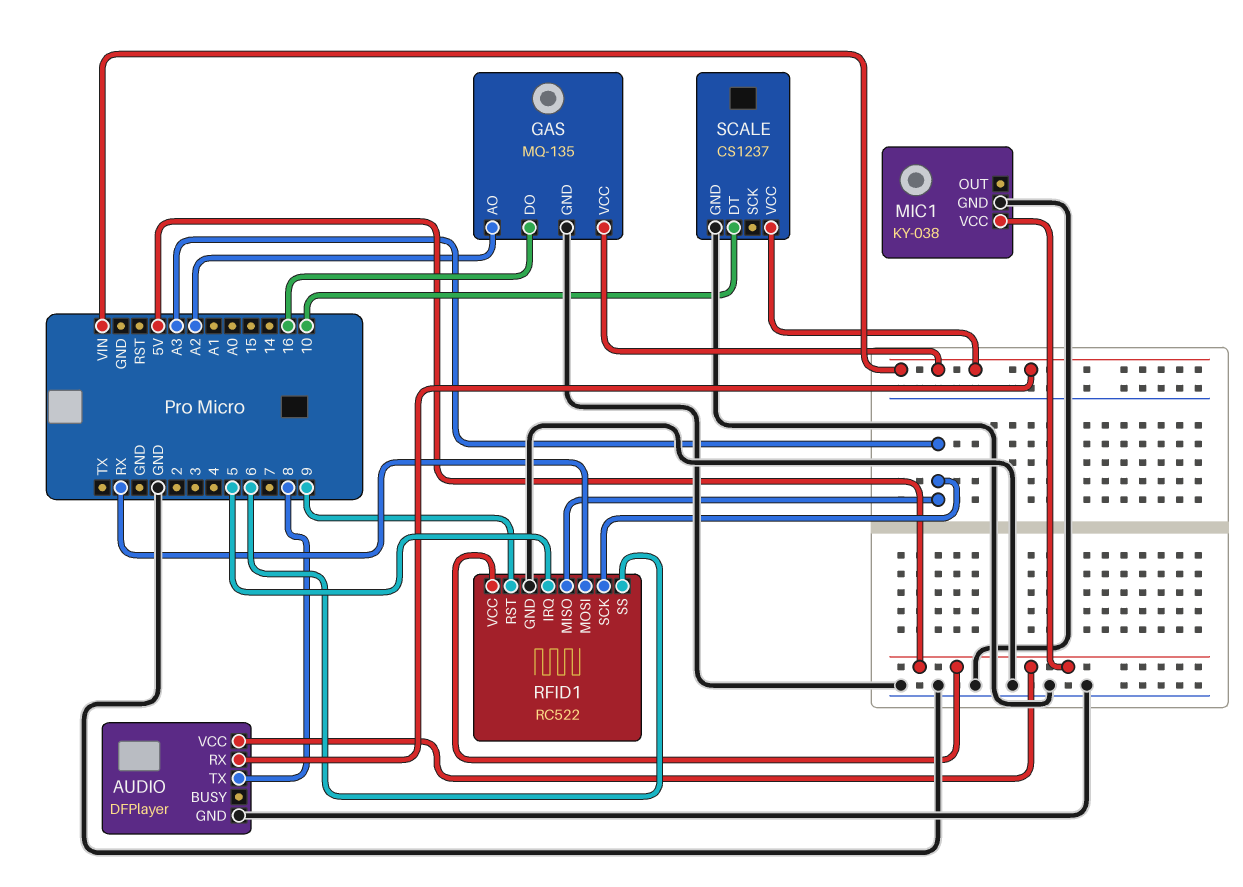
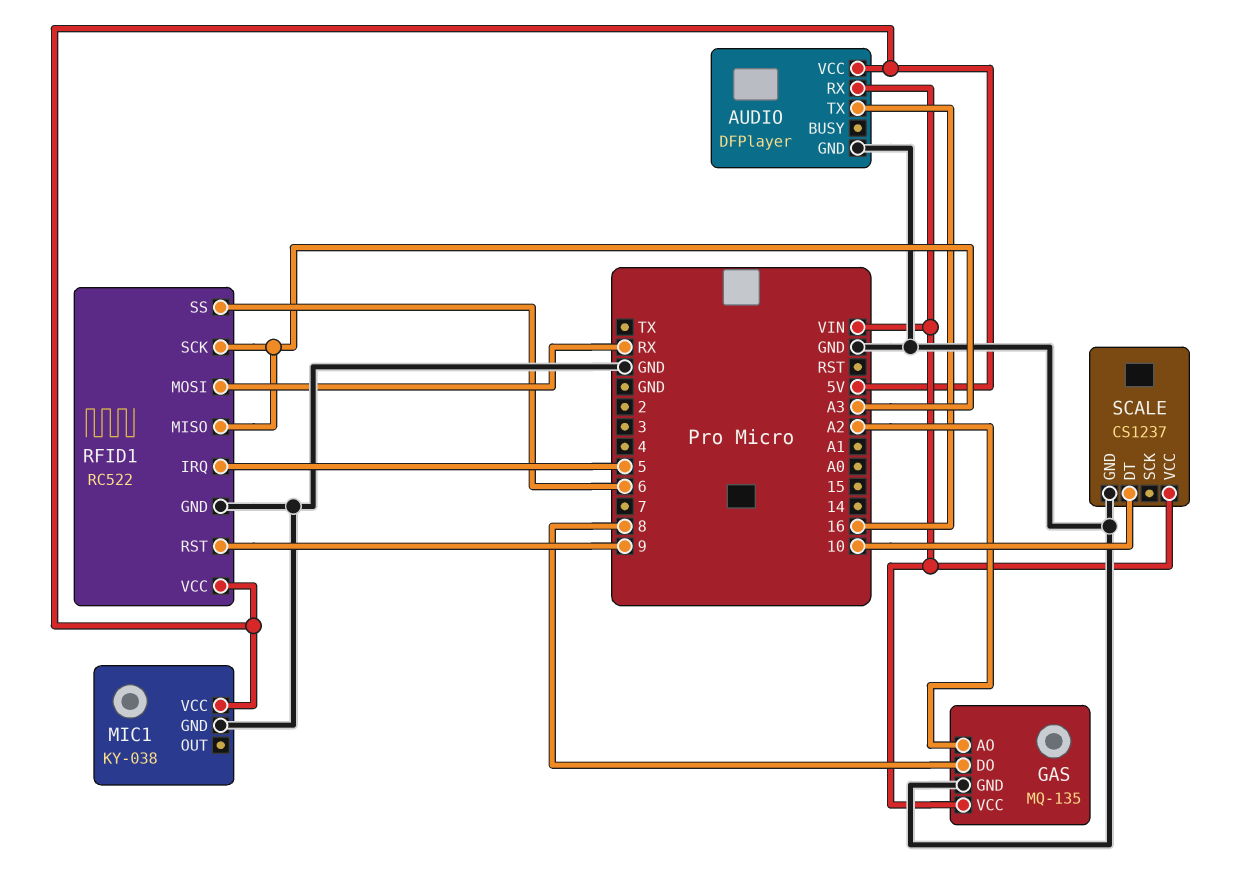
AUDIO pin TX: 8 -> 16
GAS pin DO: 16 -> 8

